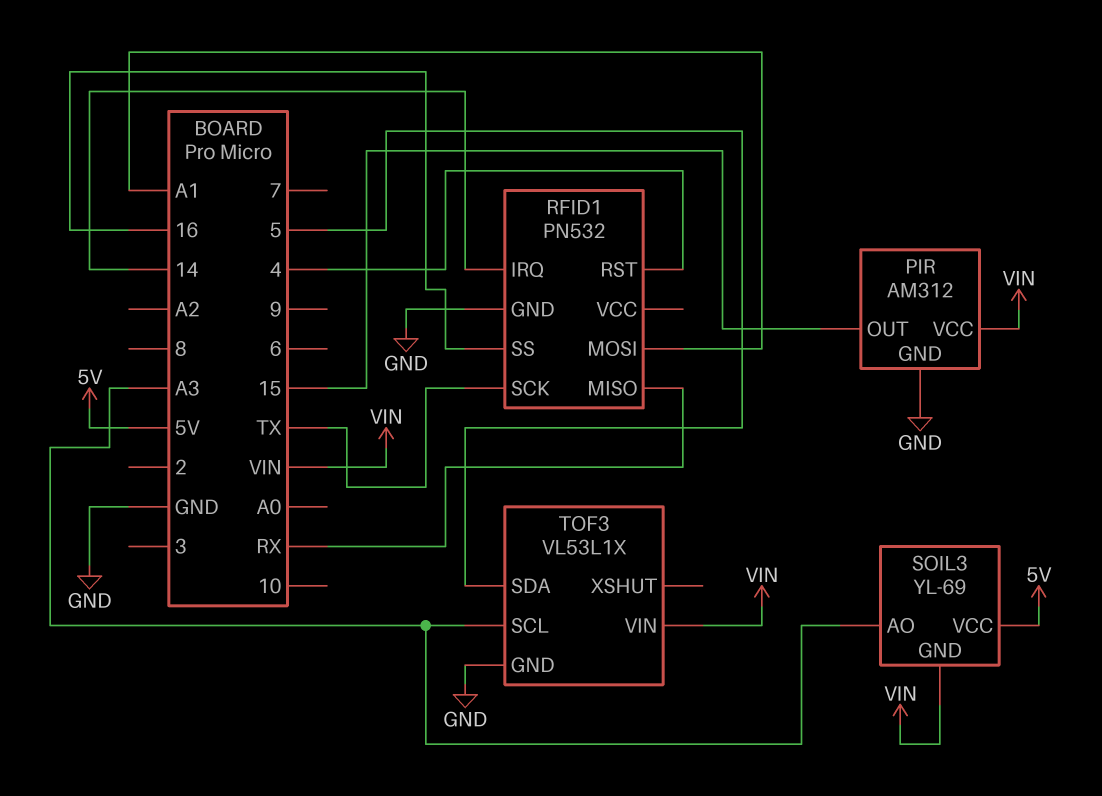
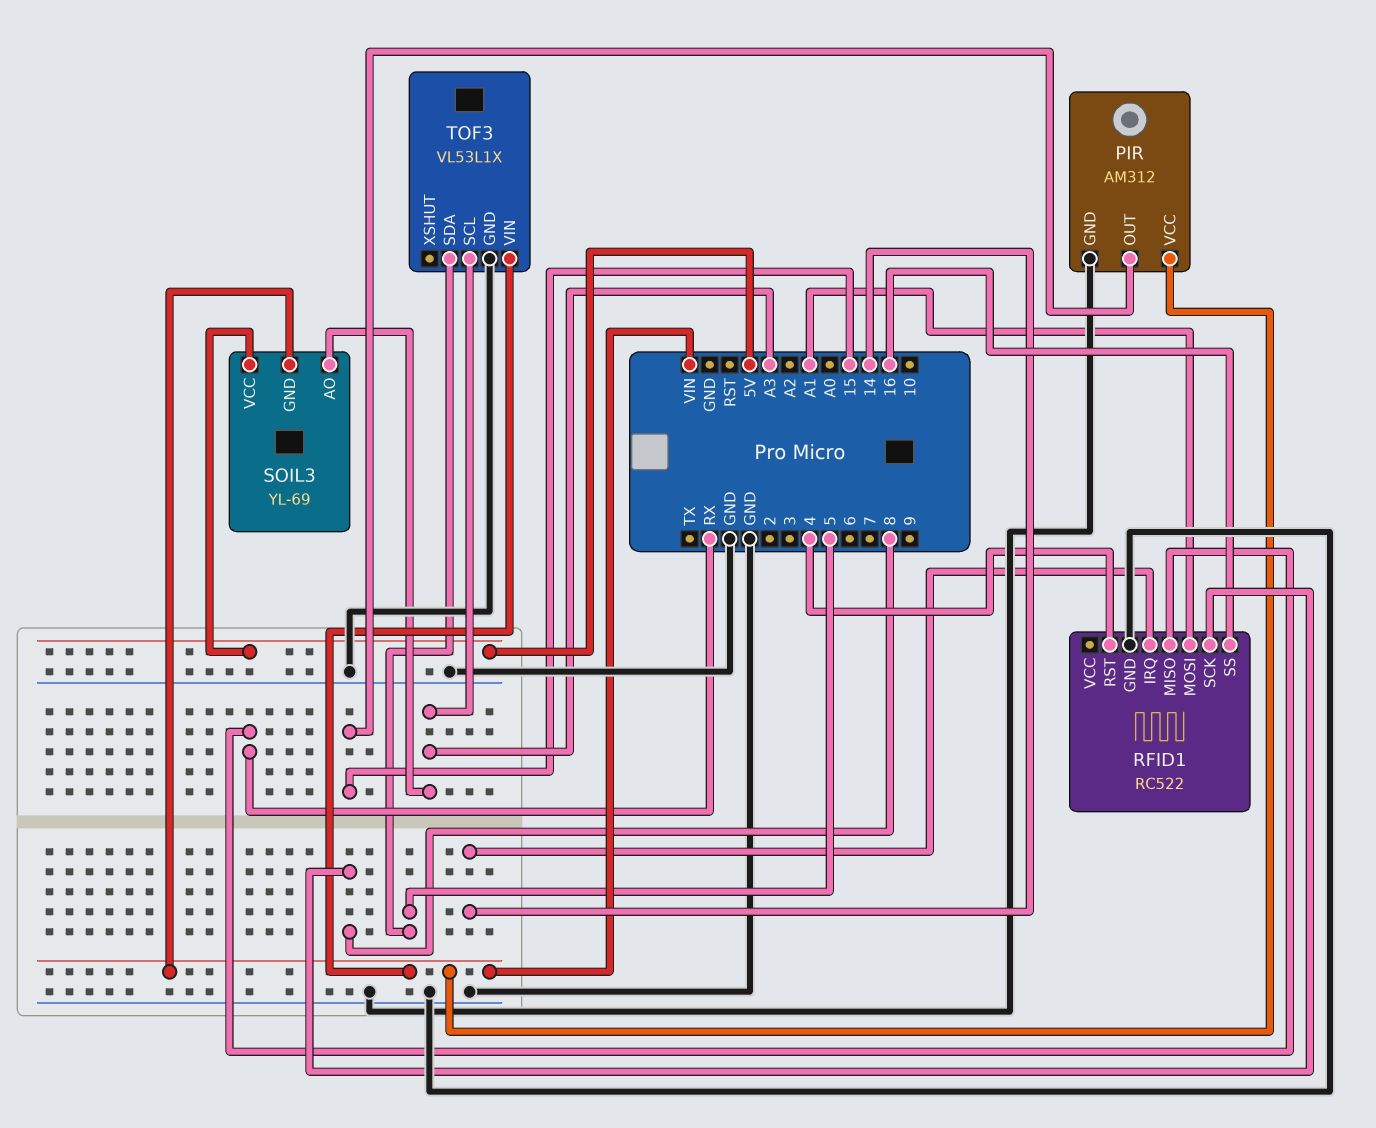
RFID1: PN532 -> RC522
RFID1 pin SCK: TX -> 8

